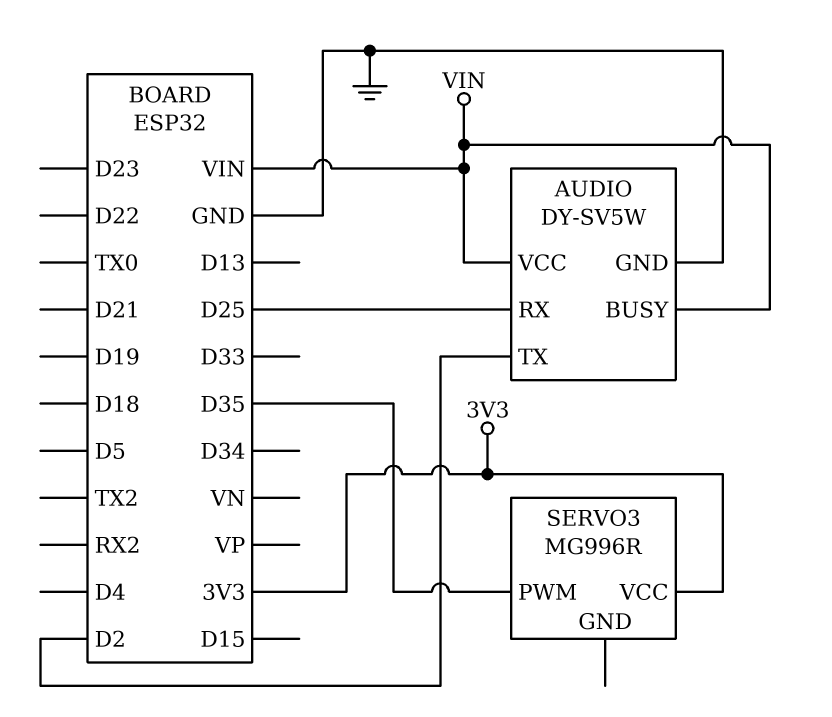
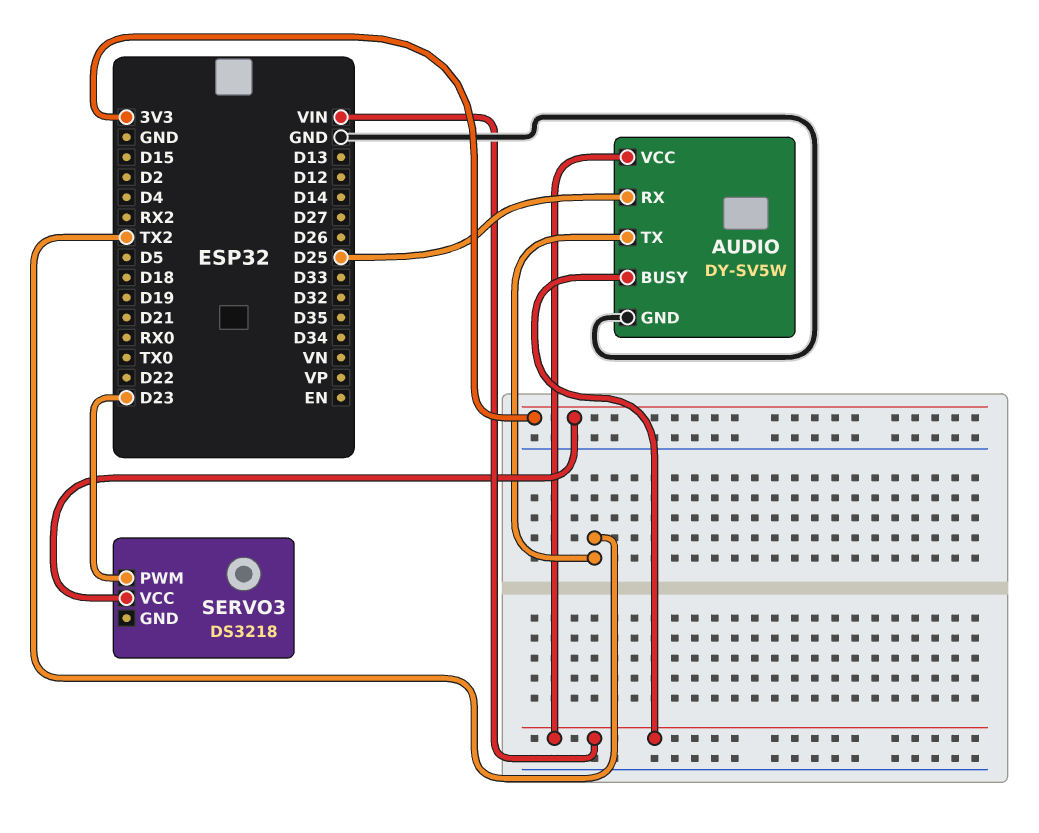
AUDIO pin TX: D2 -> TX2
SERVO3: MG996R -> DS3218
SERVO3 pin PWM: D35 -> D23

